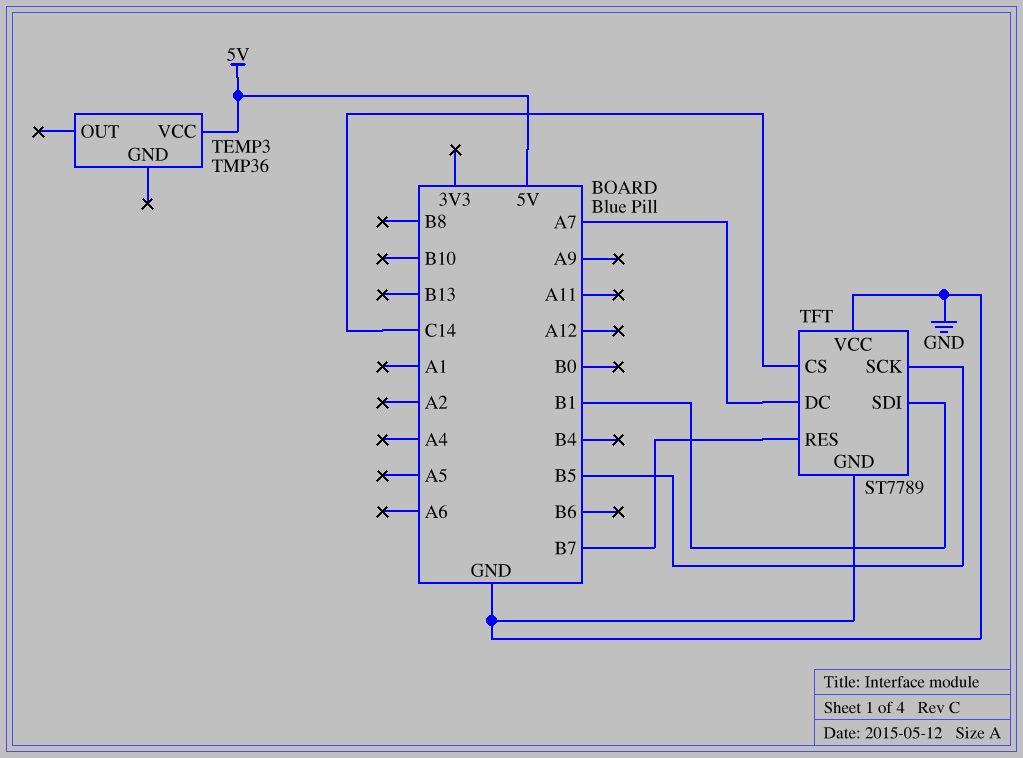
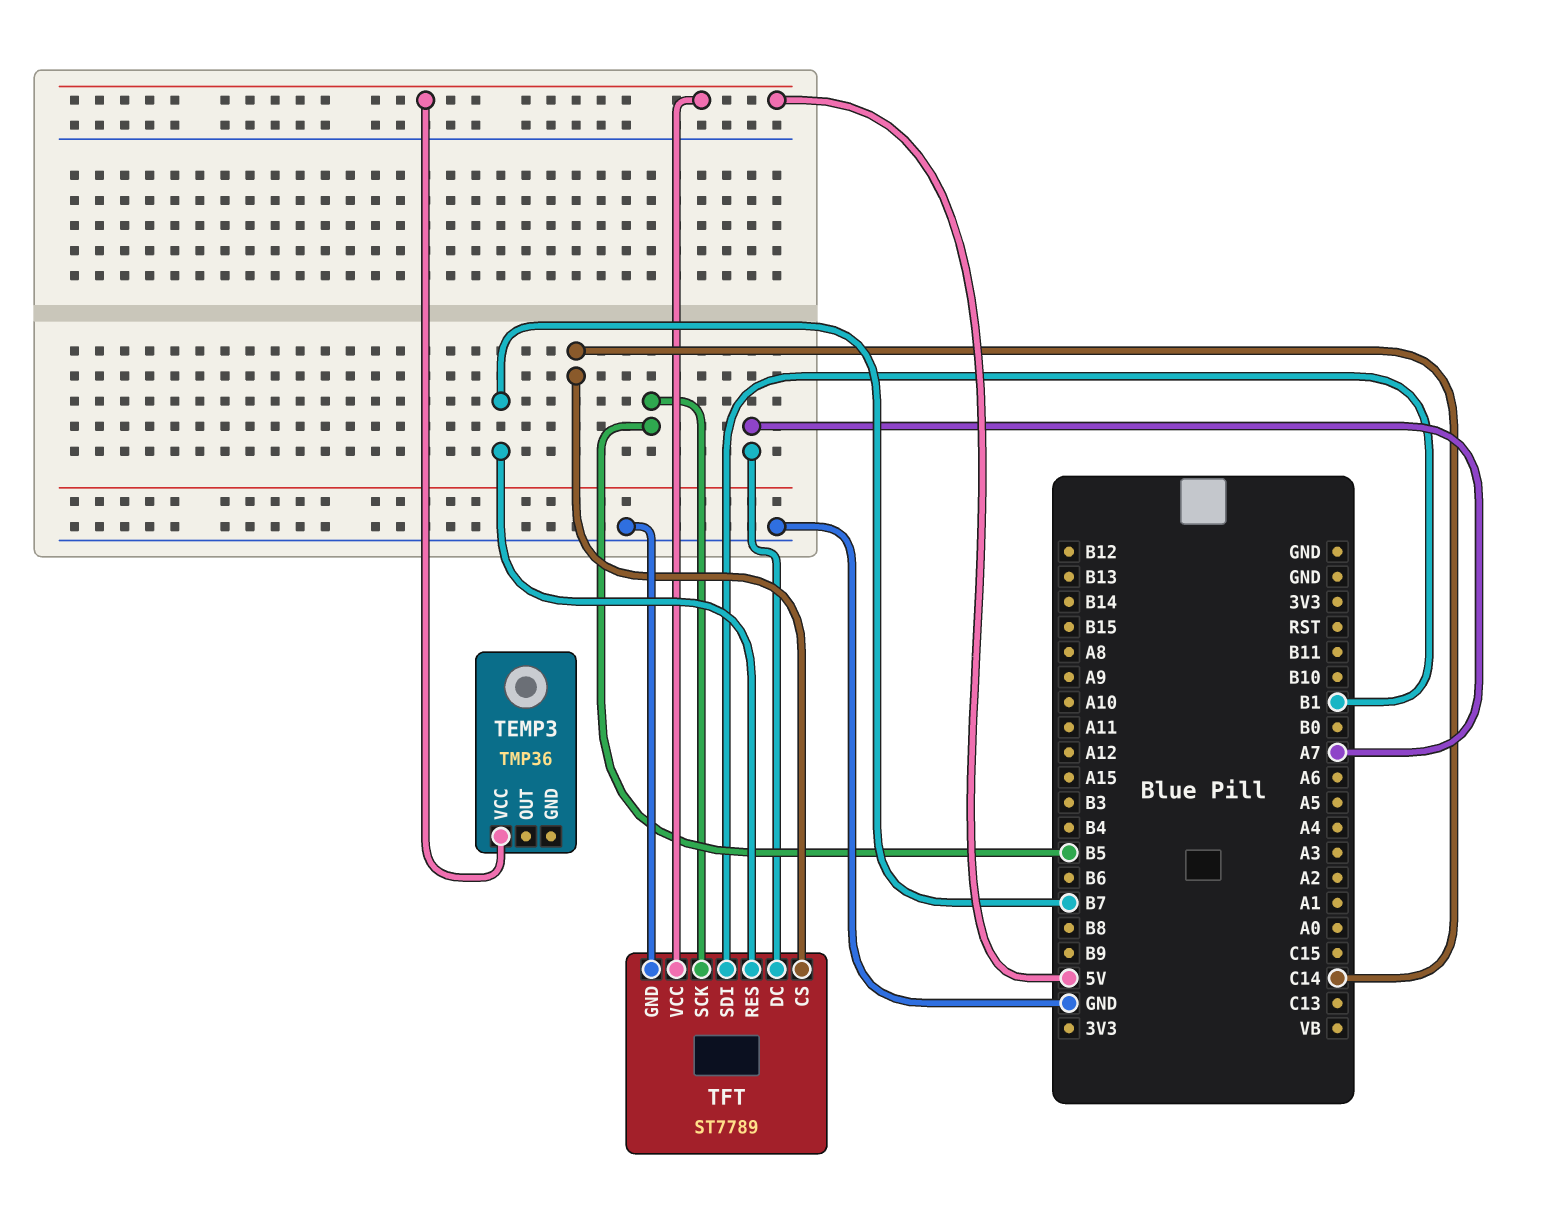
TFT pin VCC: GND -> 5V

